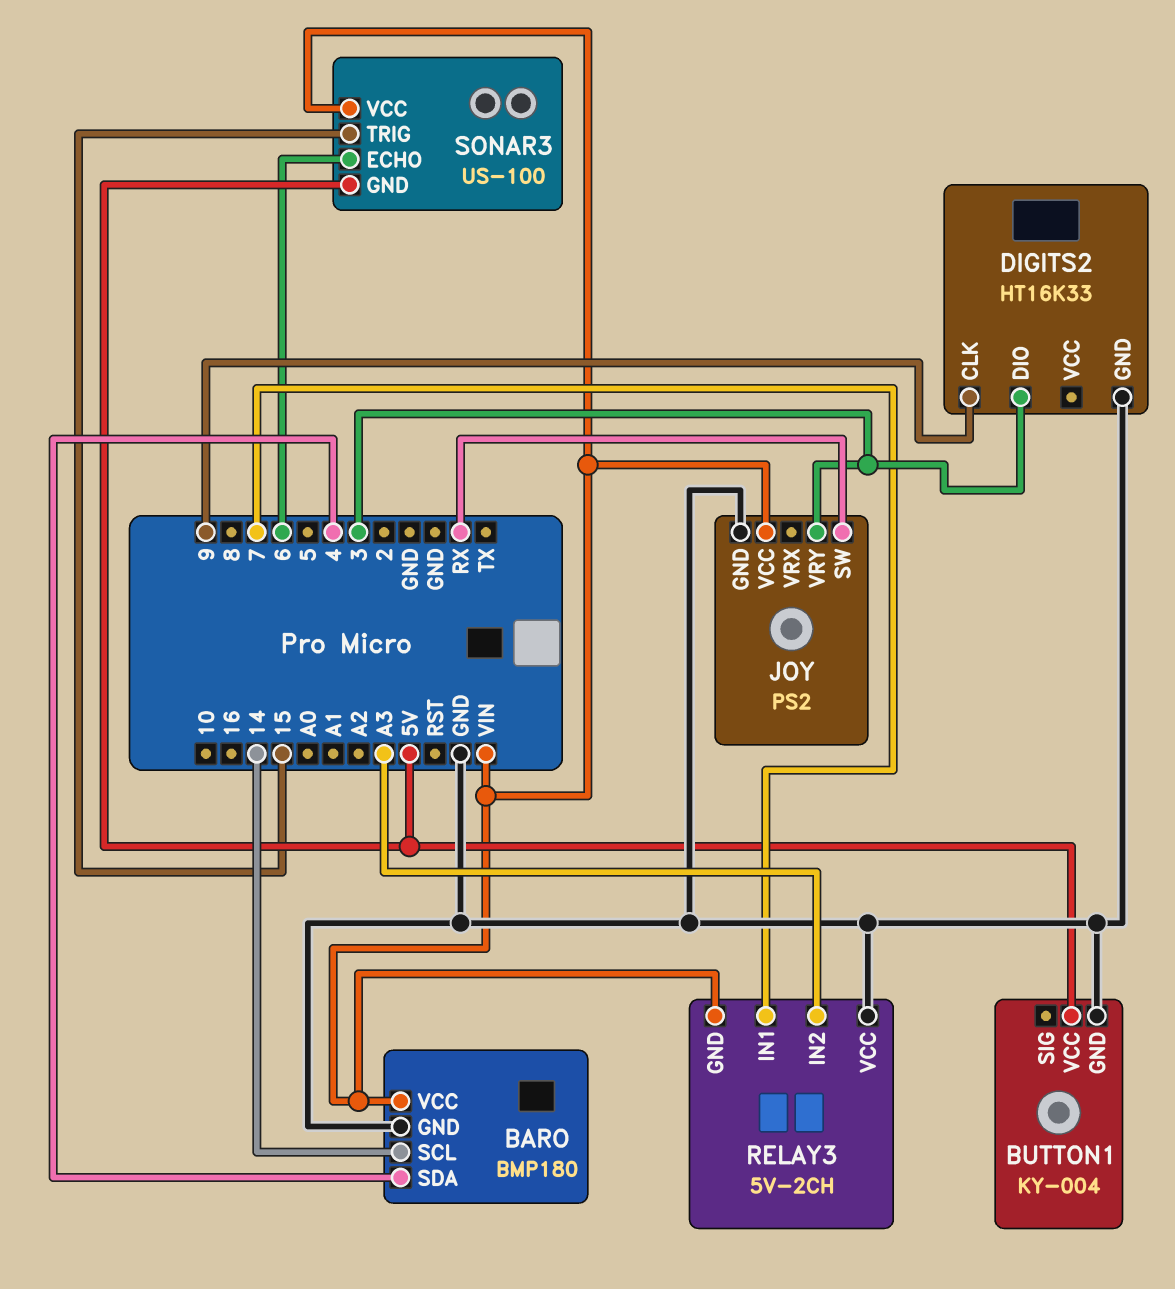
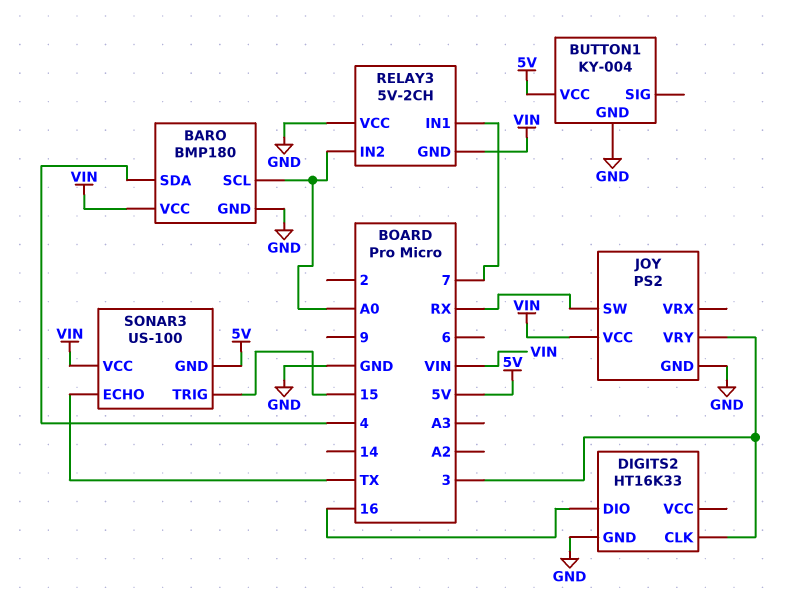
BARO pin SCL: 14 -> A0
DIGITS2 pin CLK: 9 -> 3
DIGITS2 pin DIO: 3 -> 16
RELAY3 pin IN2: A3 -> A0
SONAR3 pin ECHO: 6 -> TX

